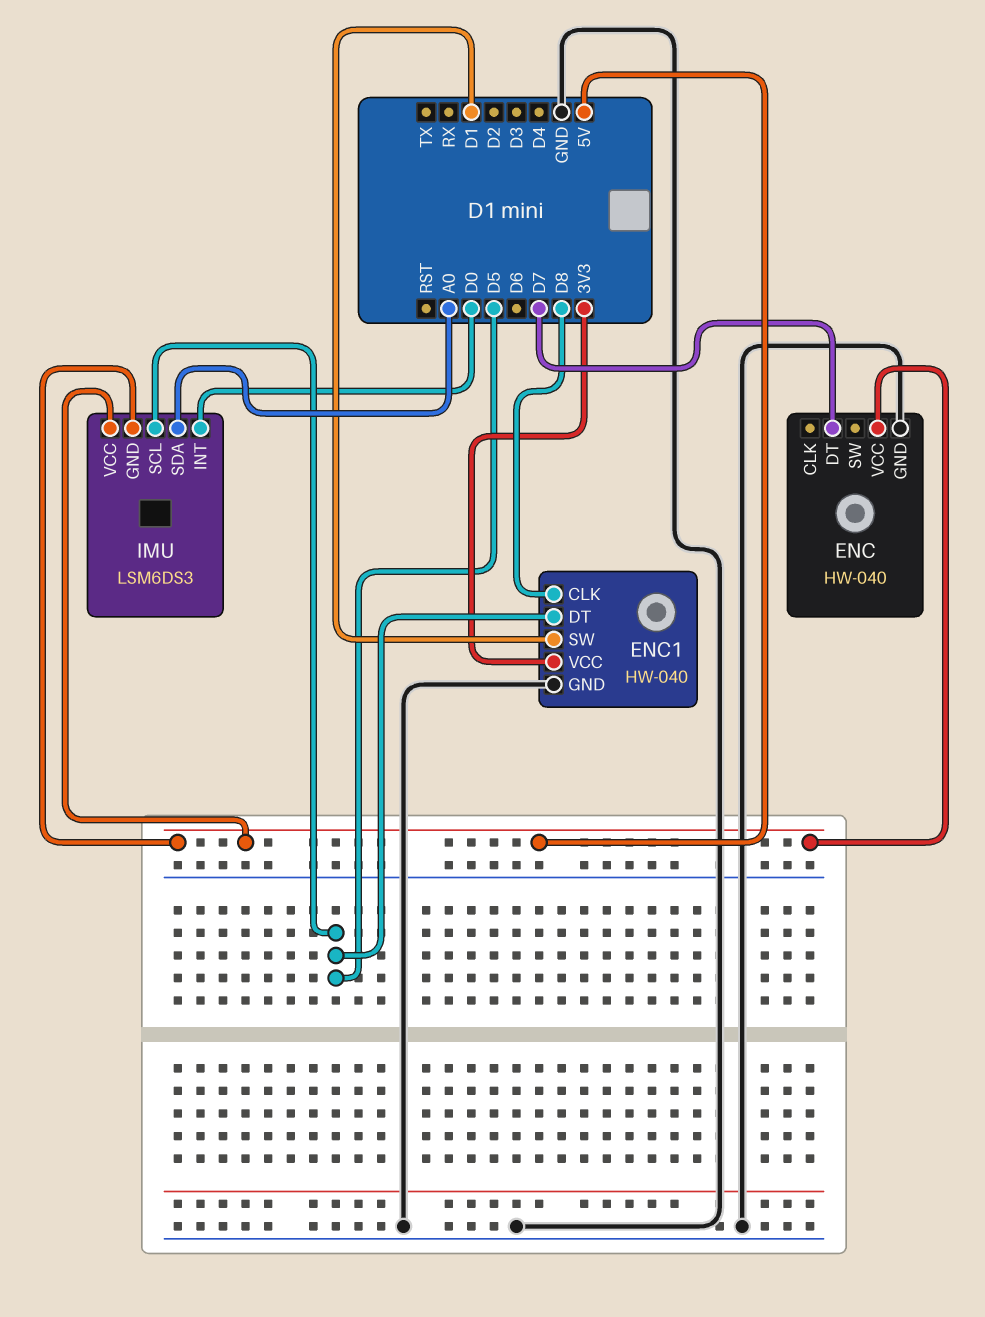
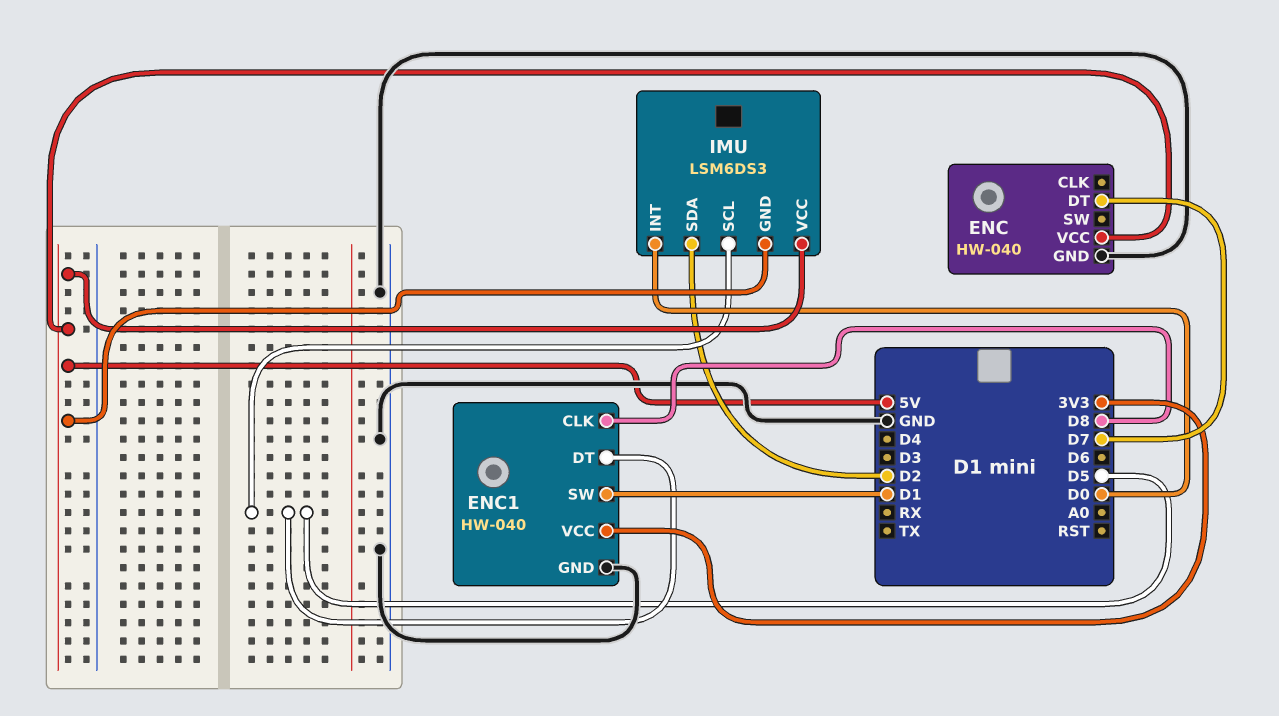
IMU pin SDA: A0 -> D2

